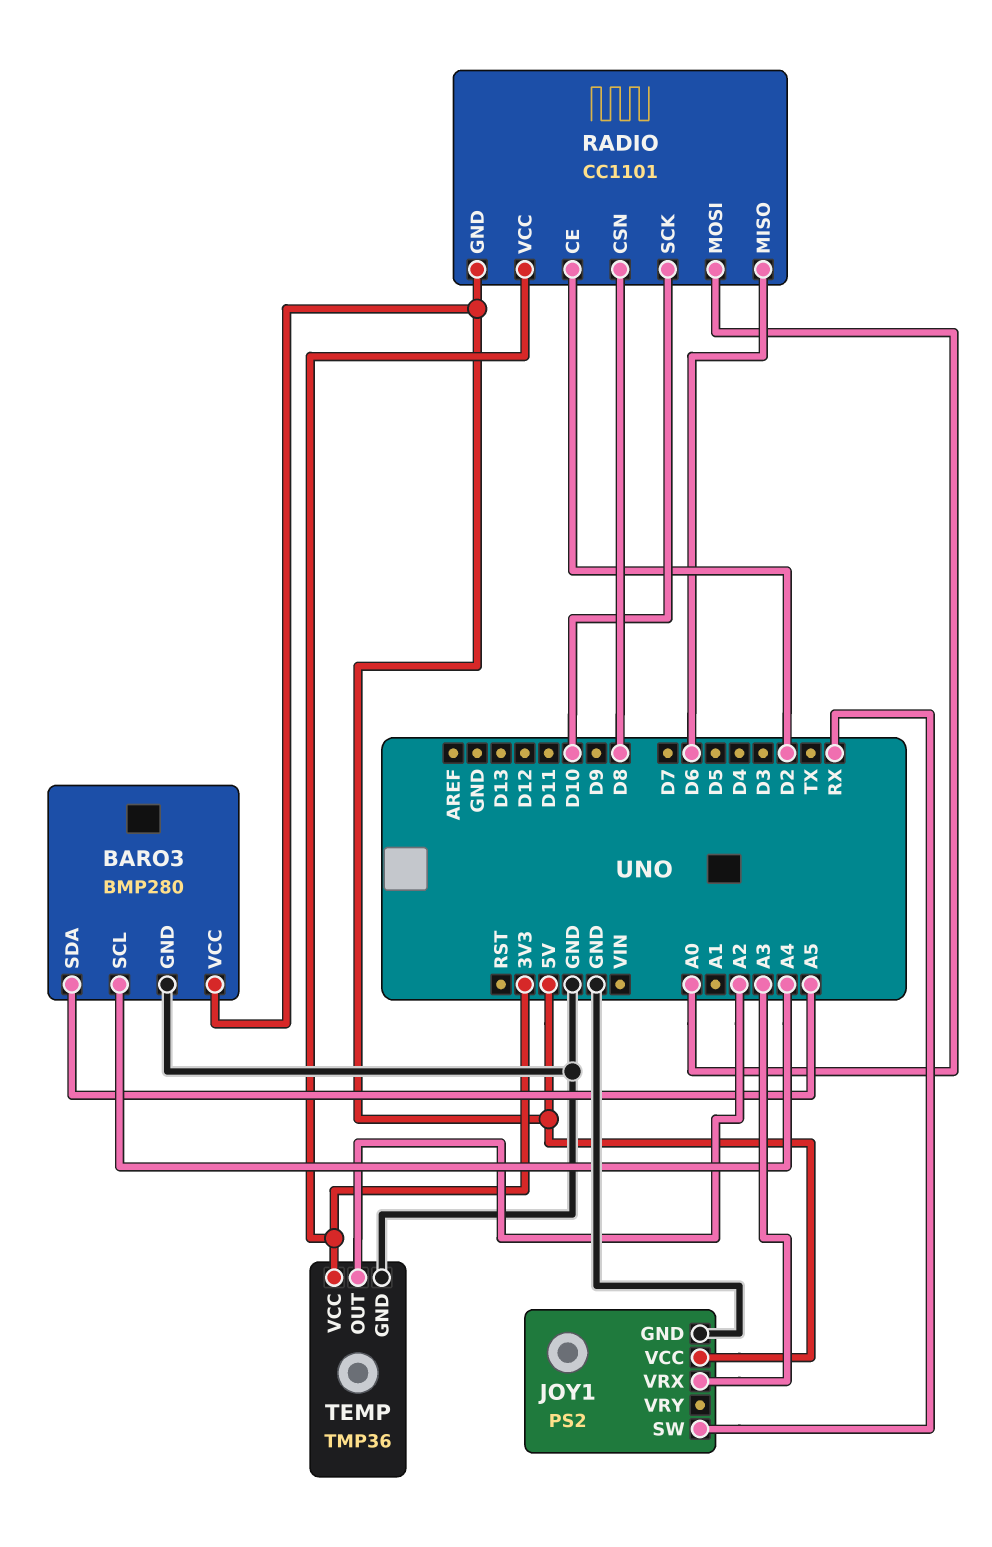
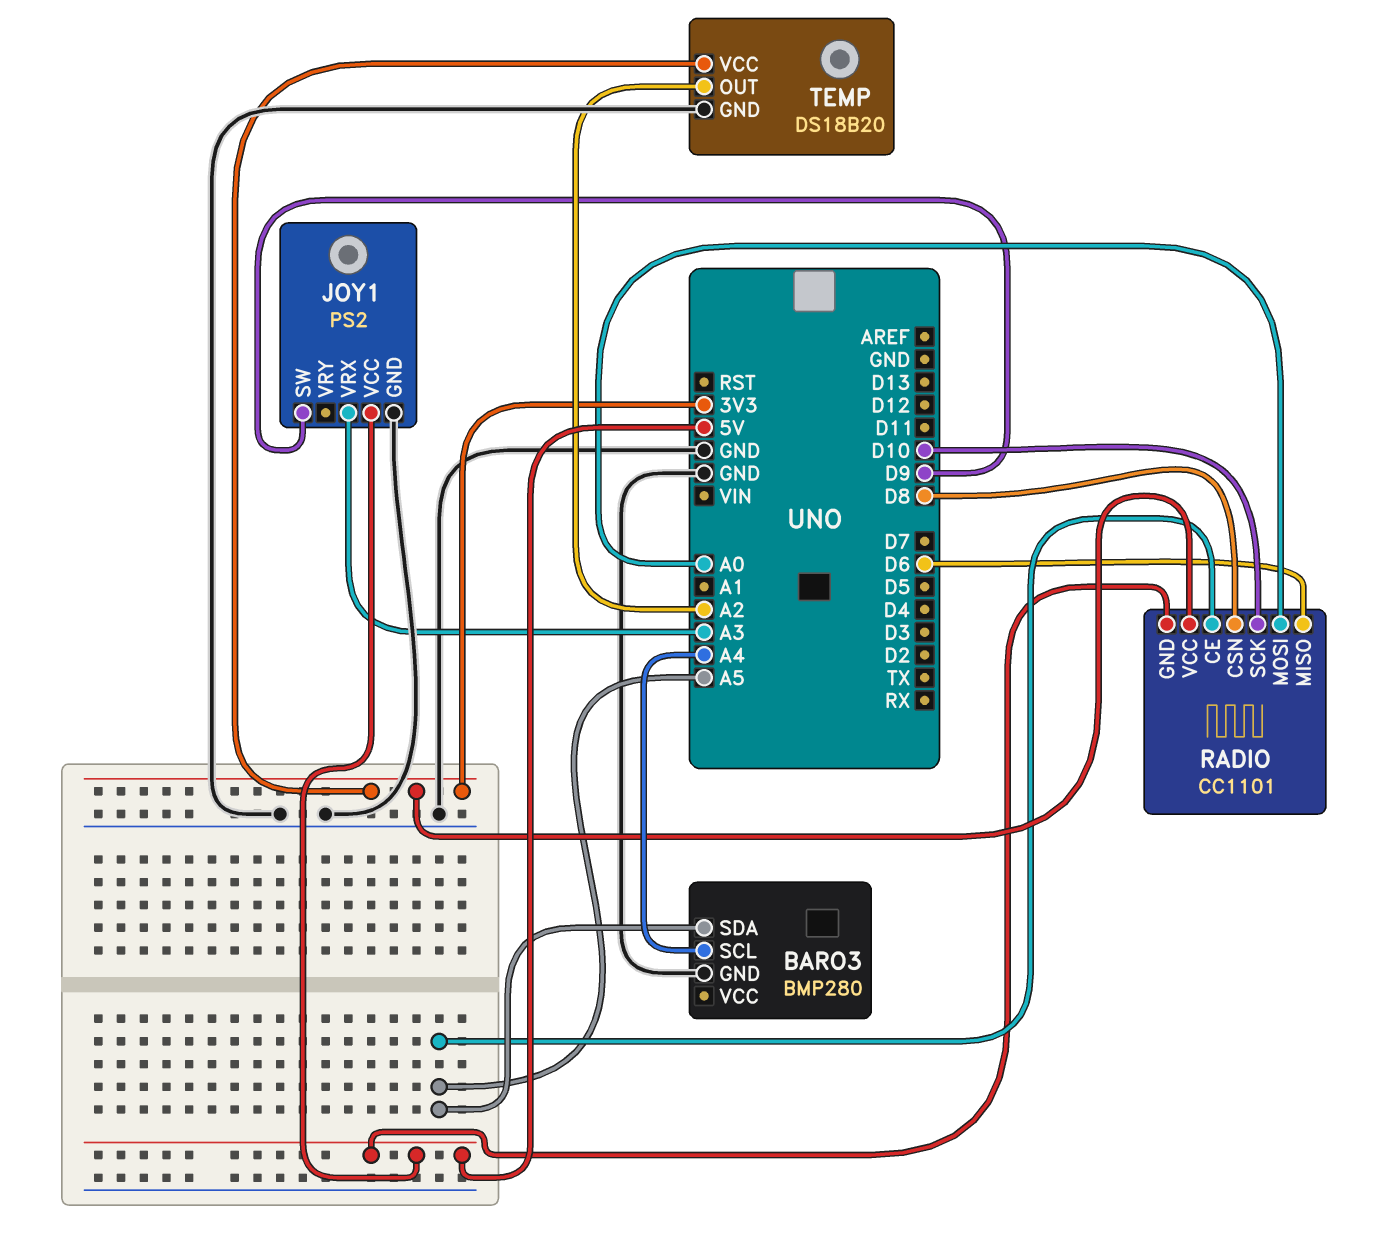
BARO3 pin VCC: 5V -> none
JOY1 pin SW: RX -> D9
RADIO pin CE: D2 -> A5
TEMP: TMP36 -> DS18B20

